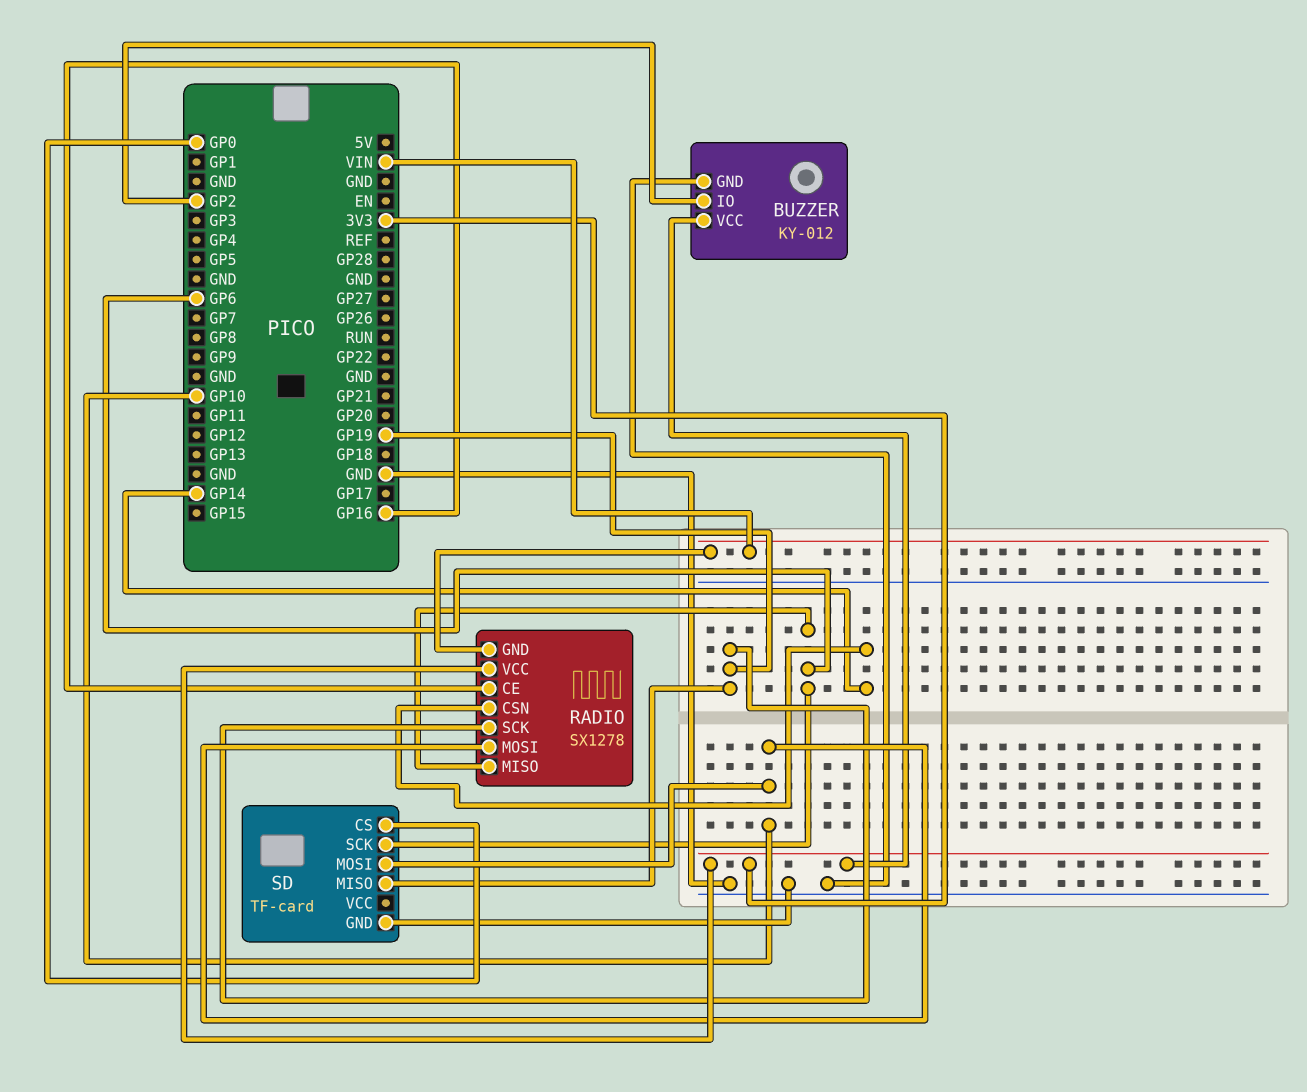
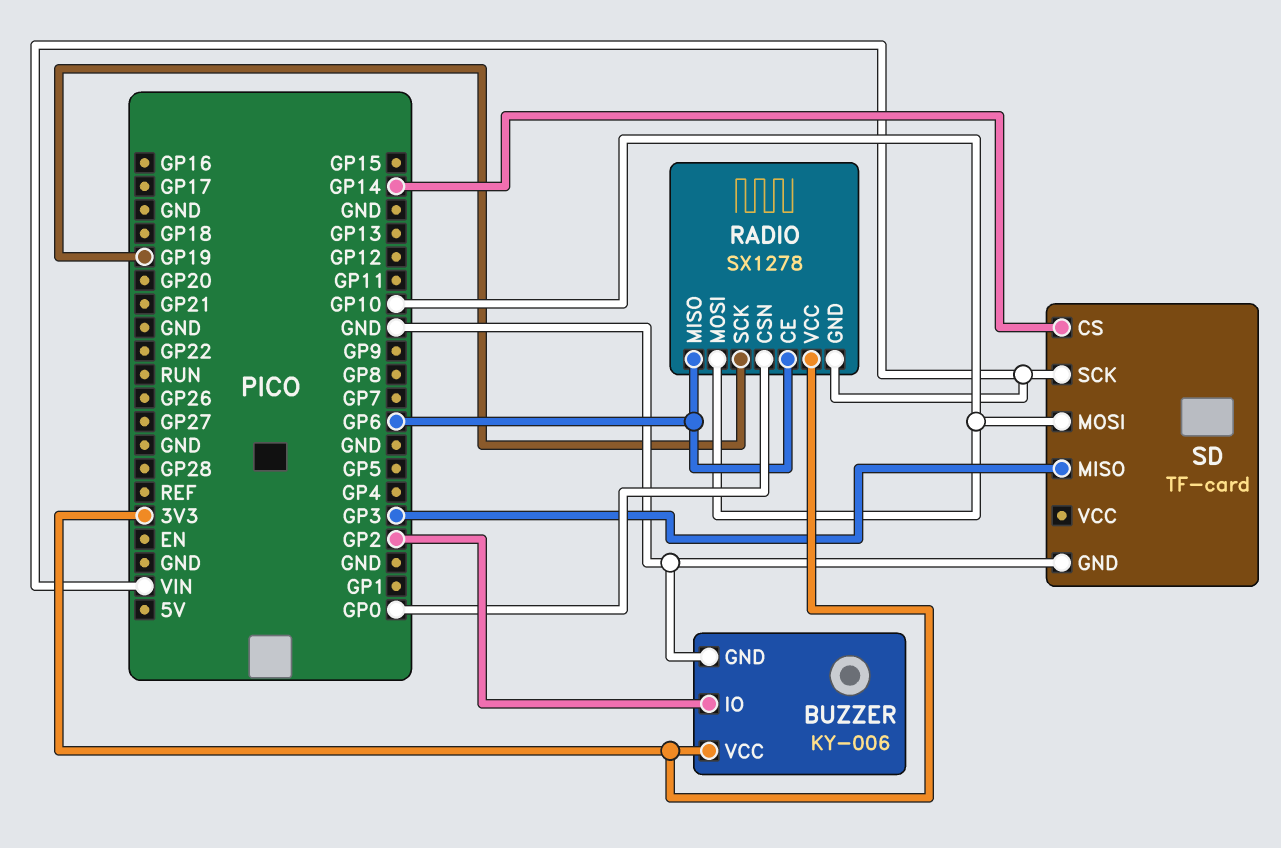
BUZZER: KY-012 -> KY-006
RADIO pin CE: GP16 -> GP6
RADIO pin CSN: GP14 -> GP0
SD pin CS: GP0 -> GP14
SD pin MISO: GP19 -> GP3
SD pin SCK: GP6 -> VIN

